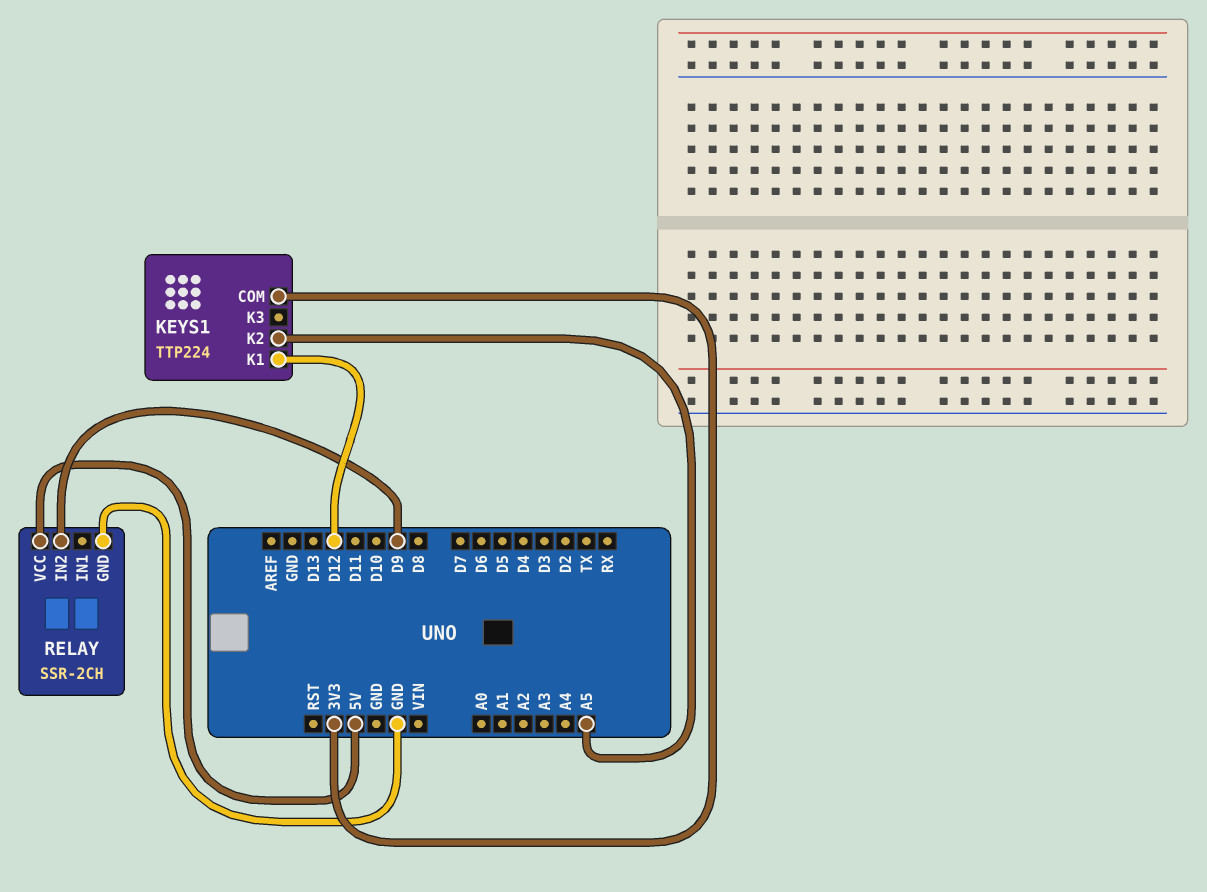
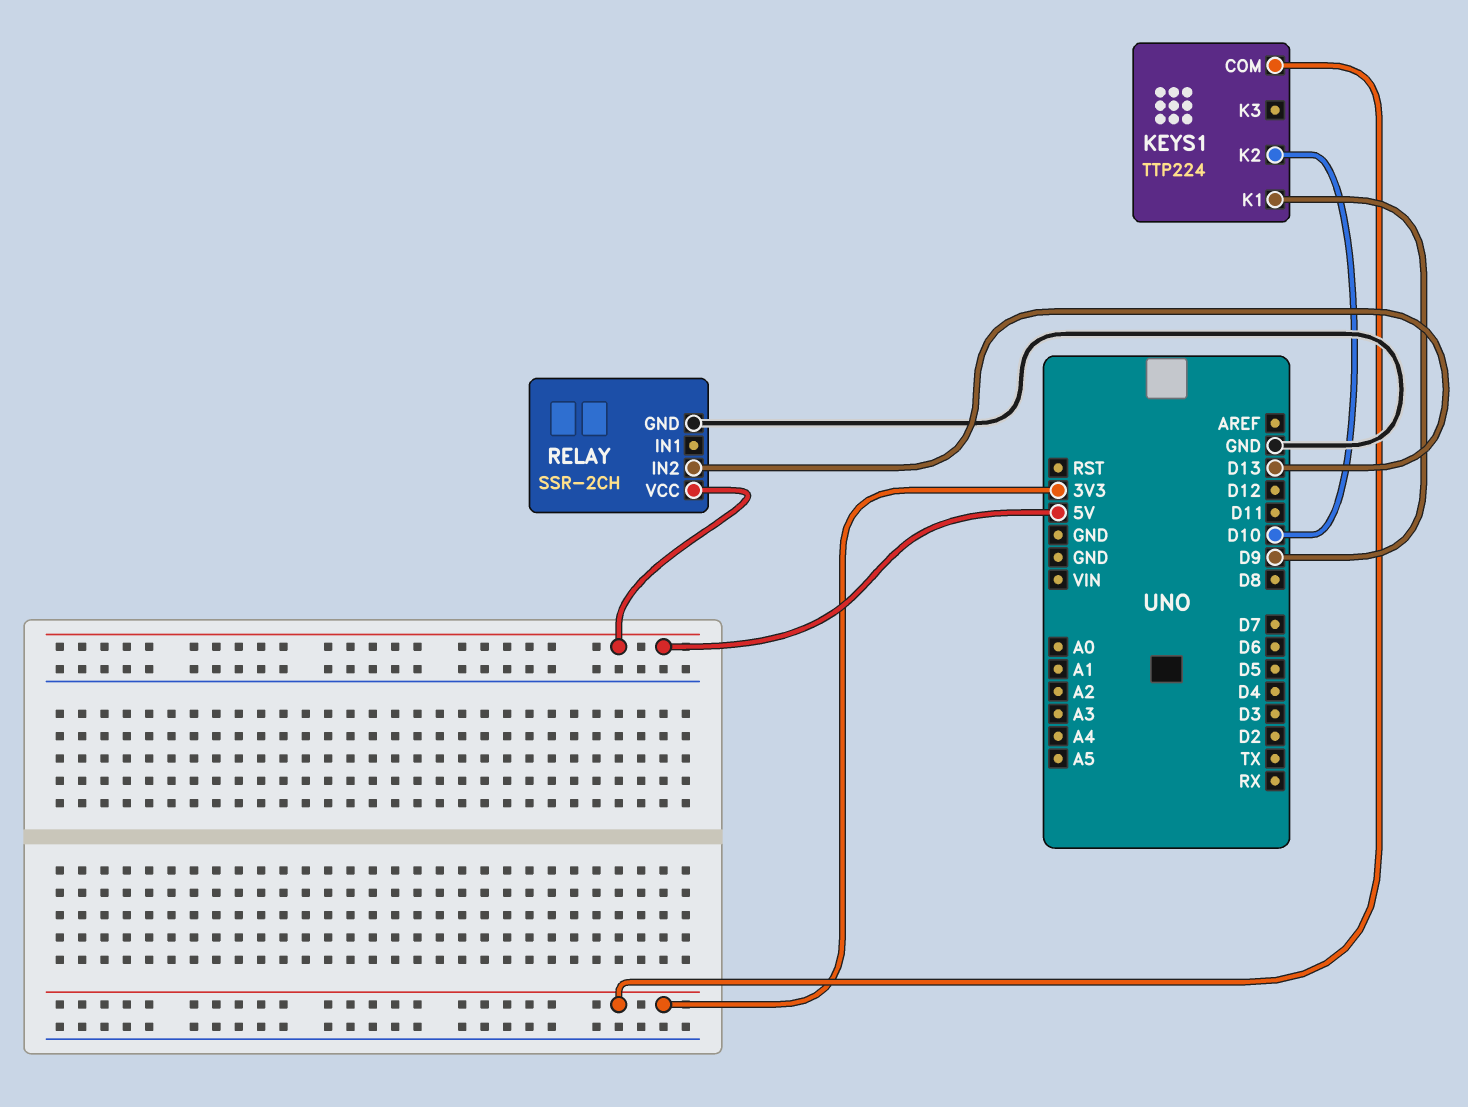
KEYS1 pin K1: D12 -> D9
KEYS1 pin K2: A5 -> D10
RELAY pin IN2: D9 -> D13

